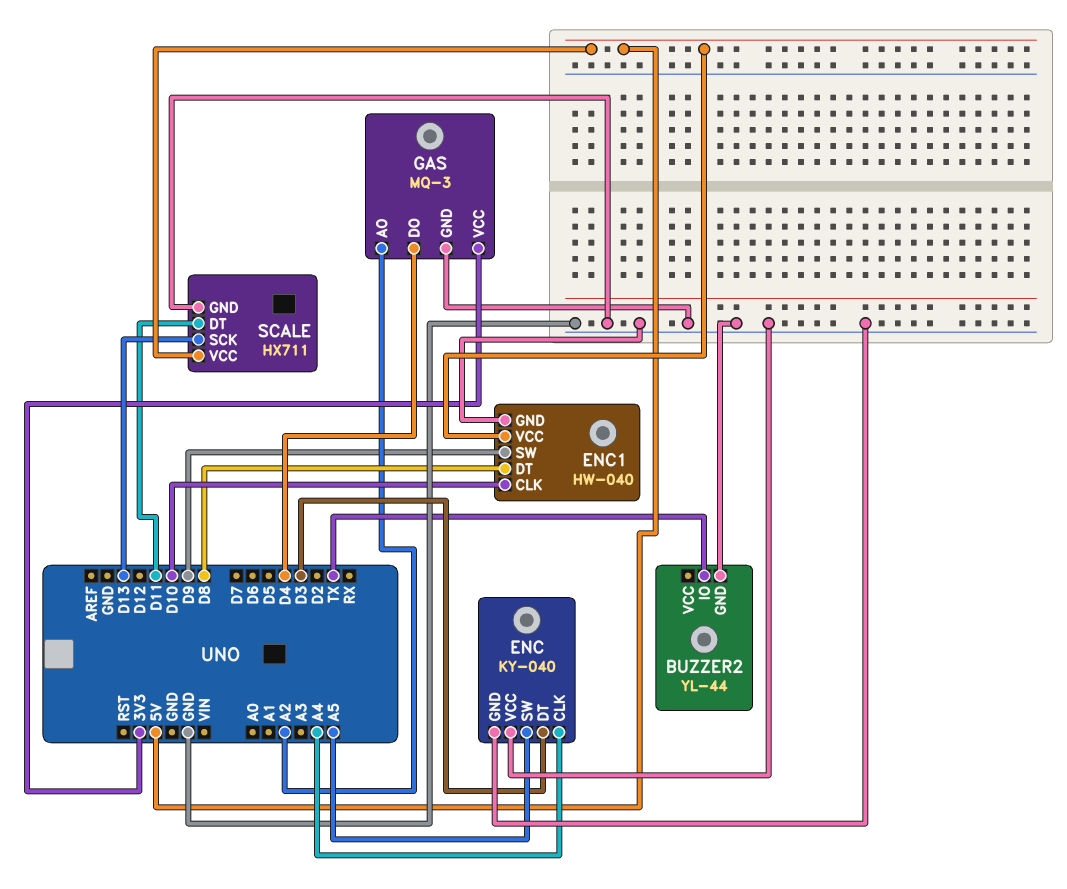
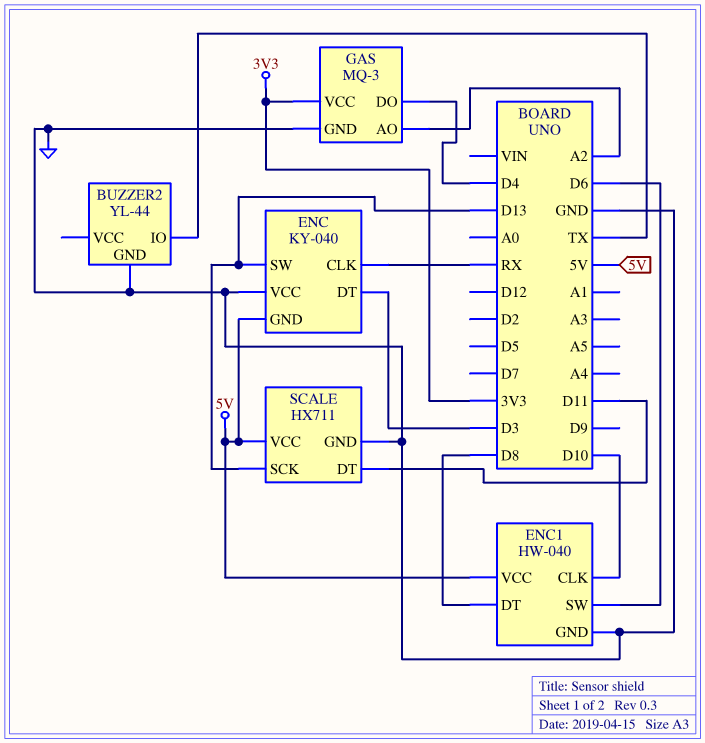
ENC pin CLK: A4 -> RX
ENC pin GND: GND -> 5V
ENC pin SW: A5 -> D13
ENC1 pin SW: D9 -> D6

